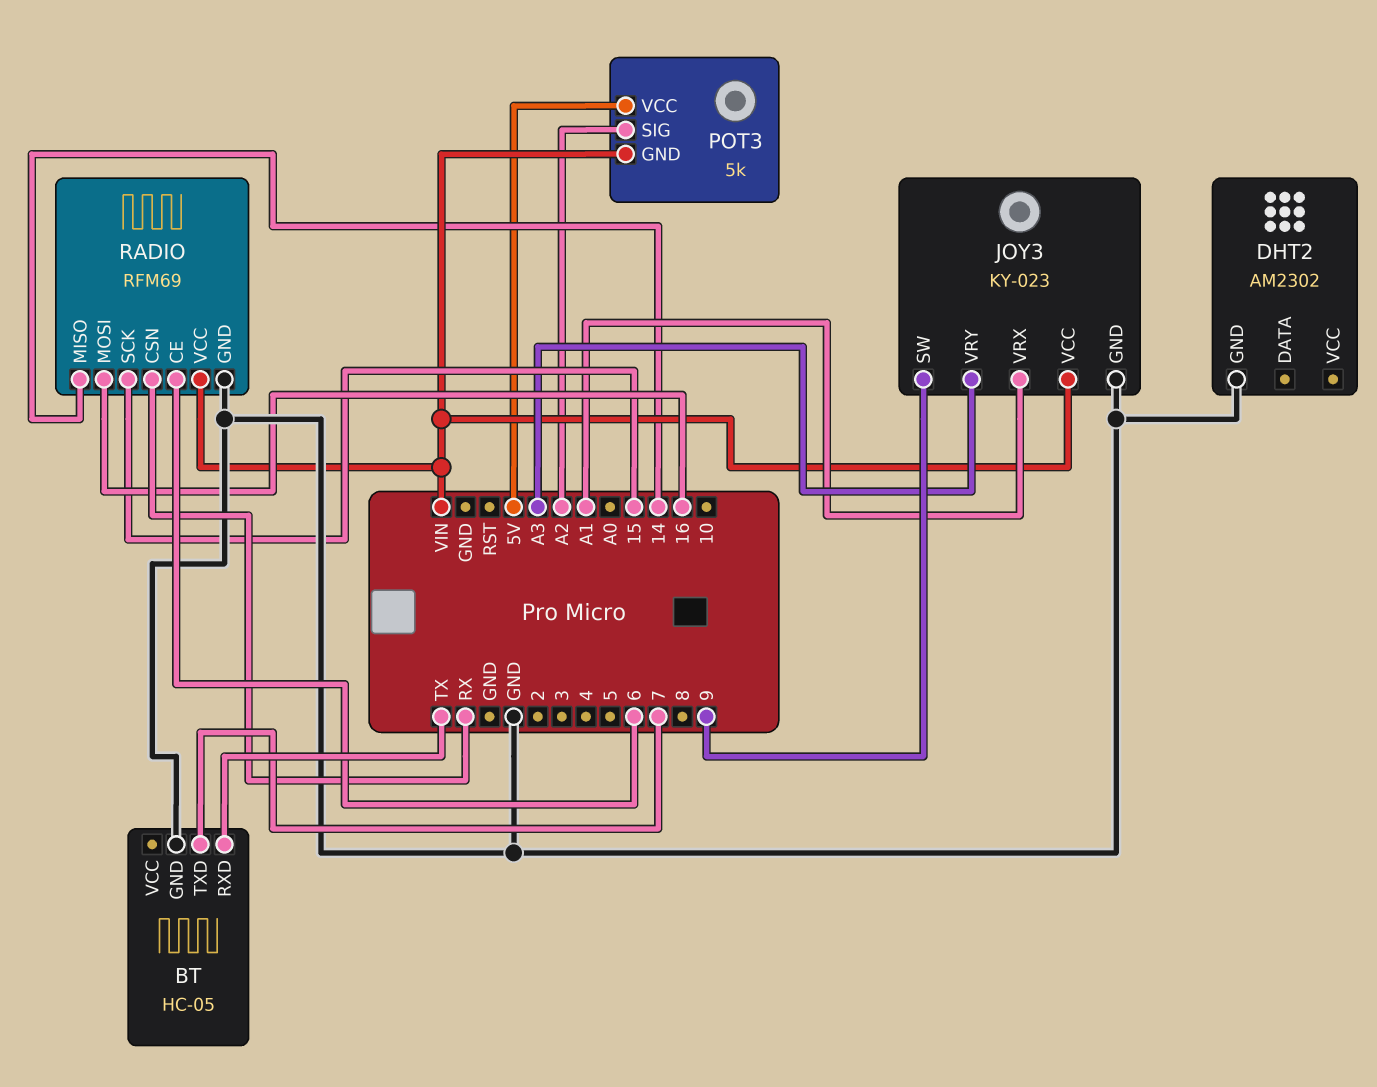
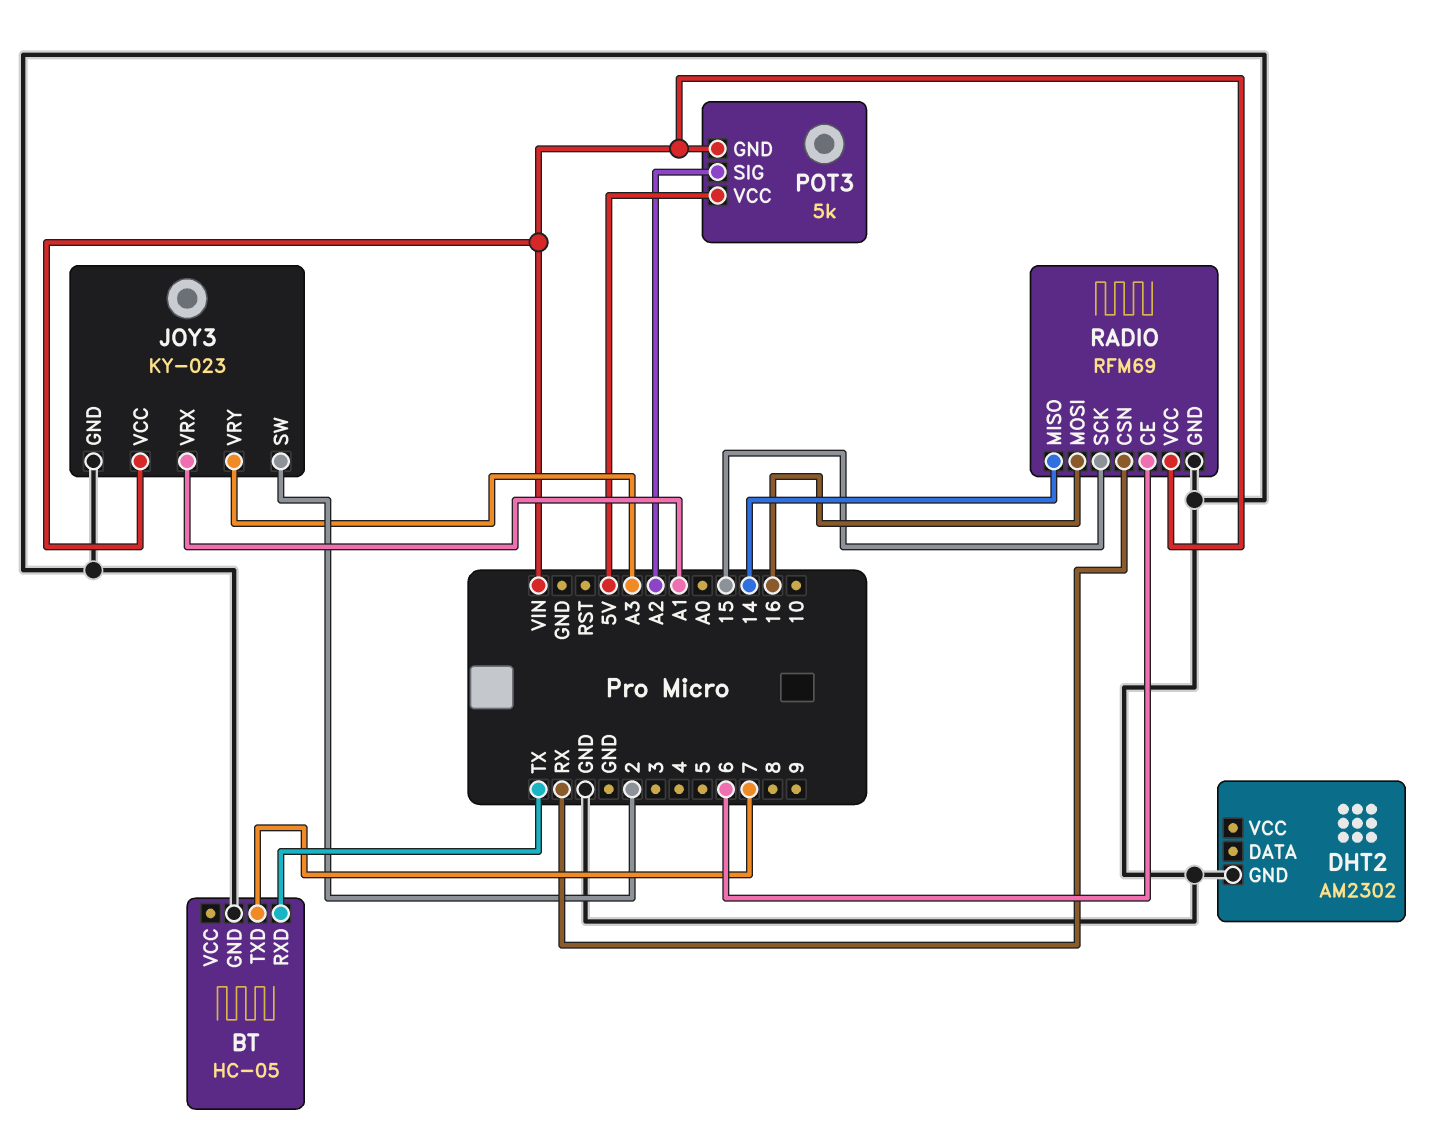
JOY3 pin SW: 9 -> 2

